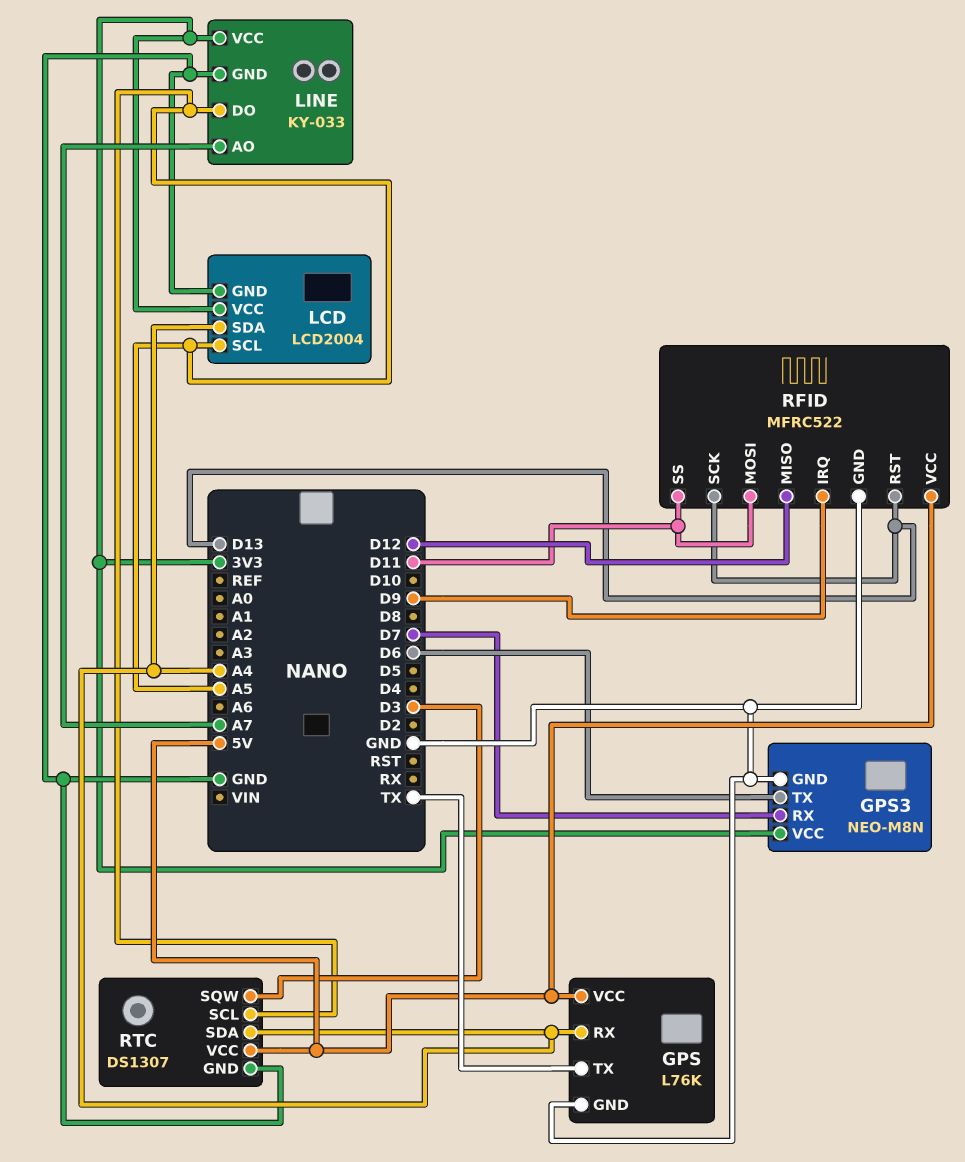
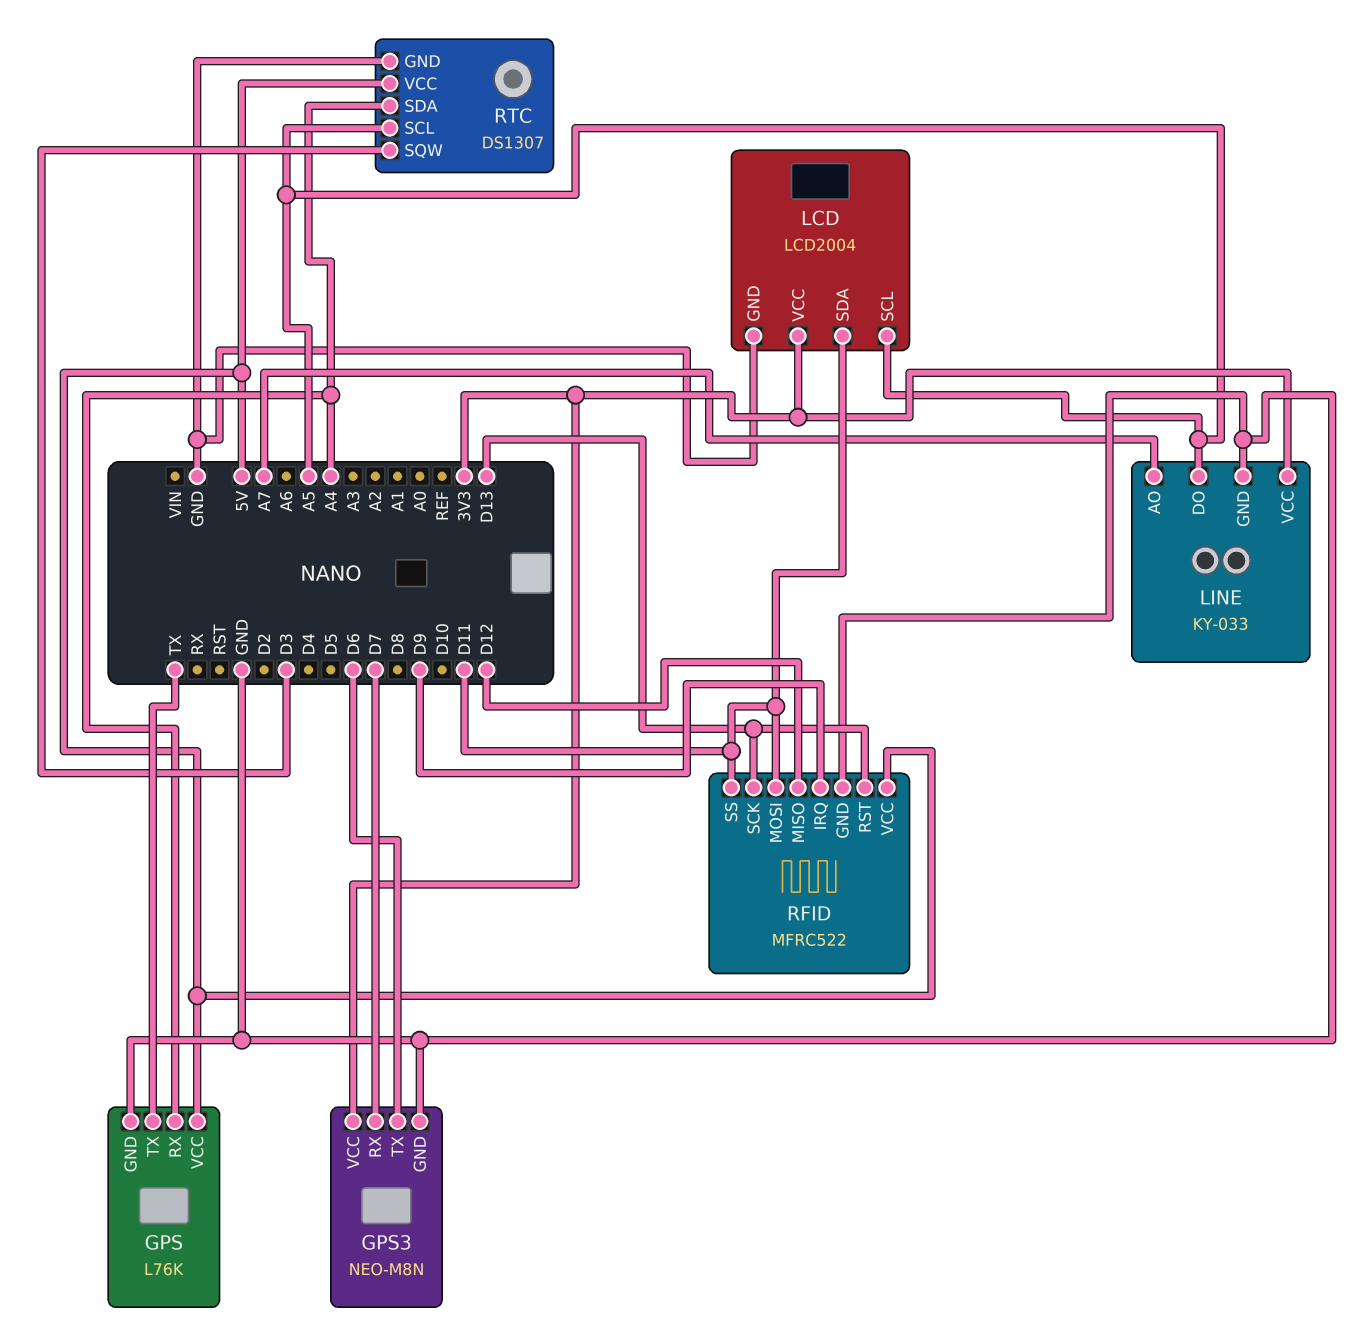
LCD pin SDA: A4 -> D11

